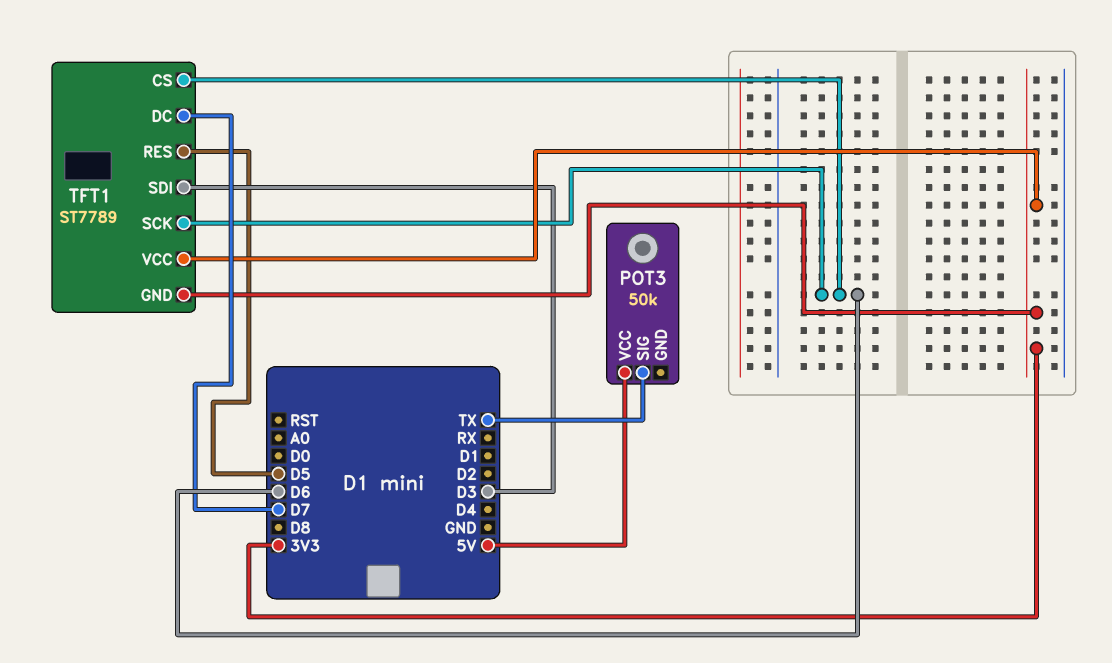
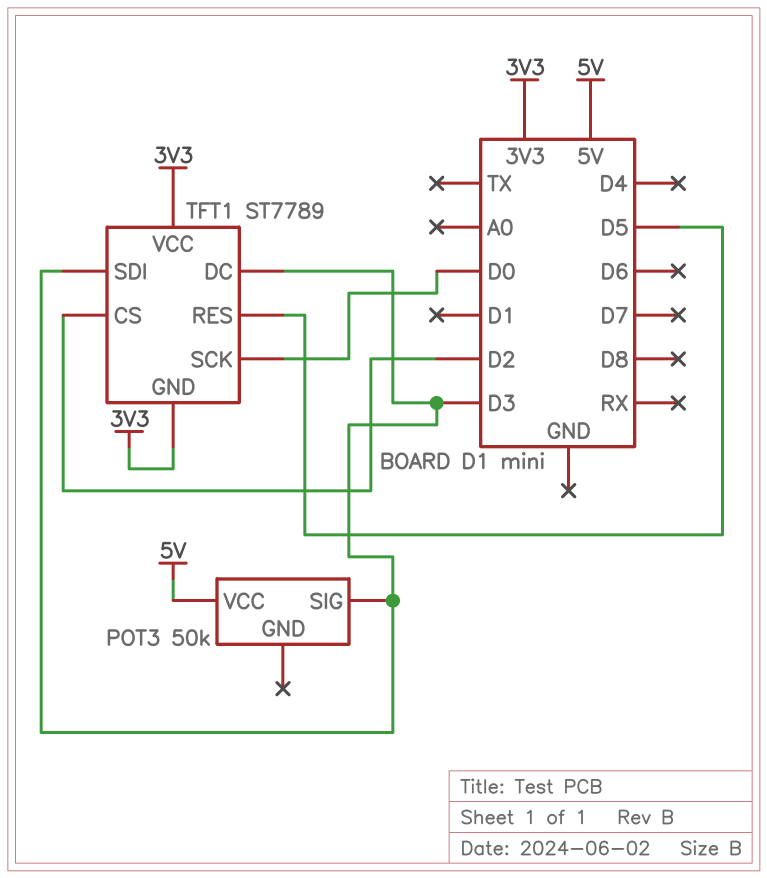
POT3 pin SIG: TX -> D3
TFT1 pin CS: D6 -> D2
TFT1 pin DC: D7 -> D3
TFT1 pin SCK: D6 -> D0

